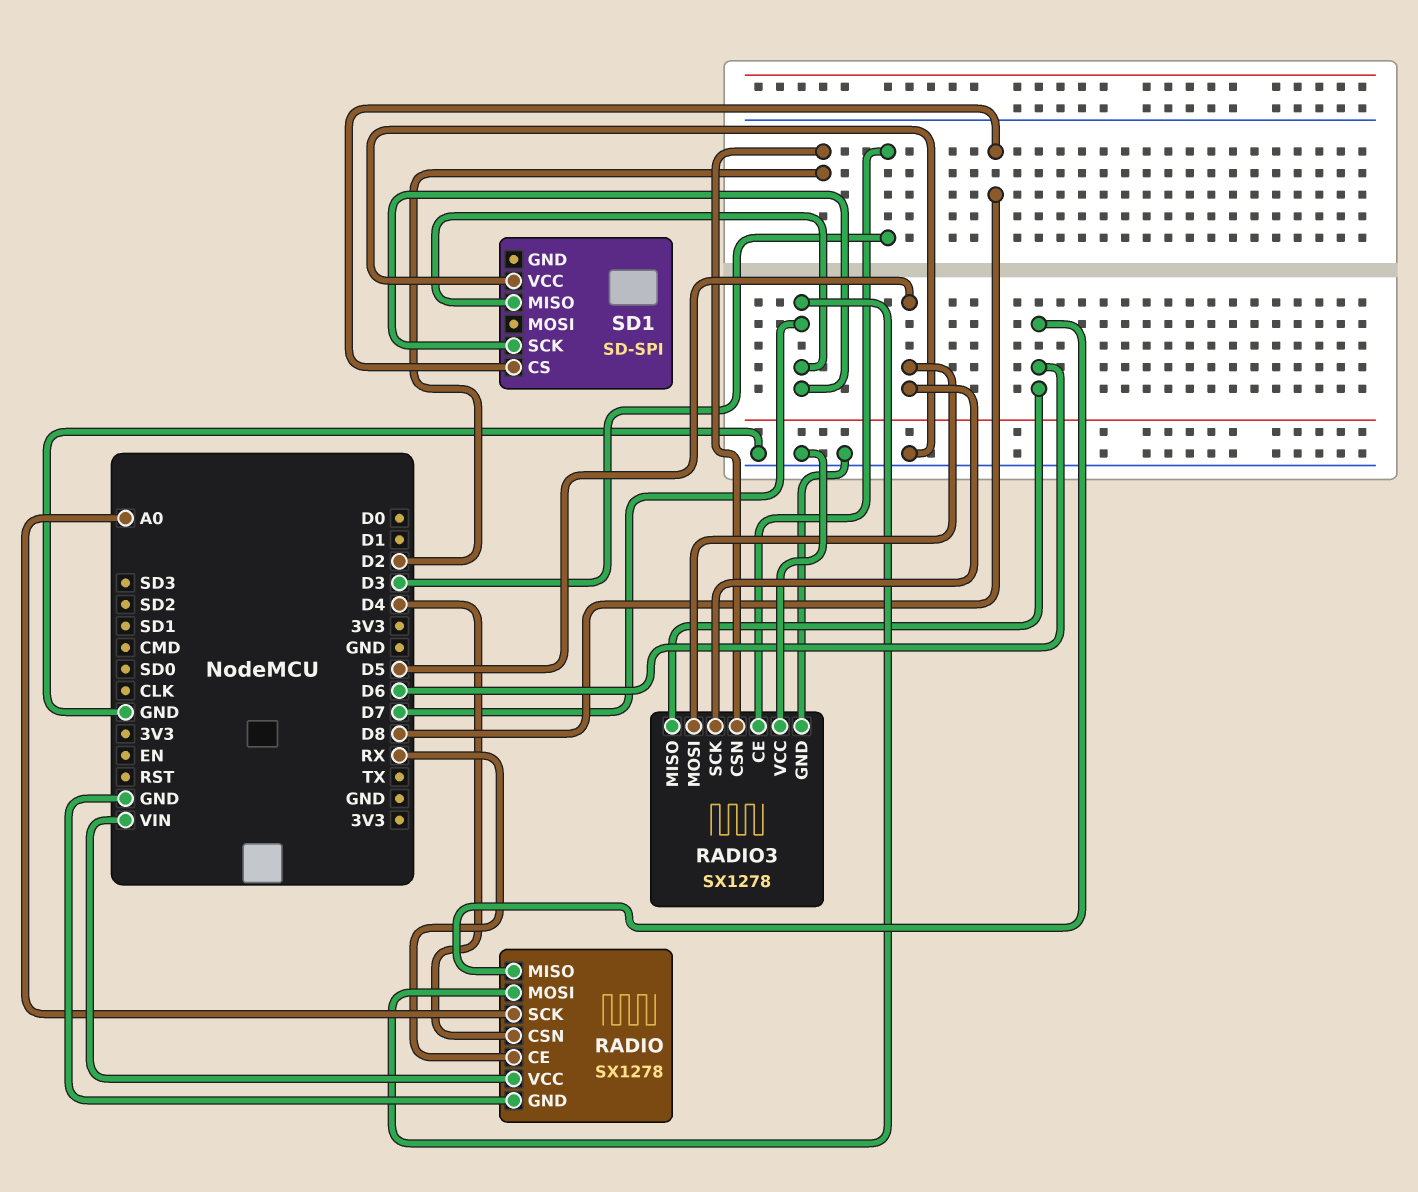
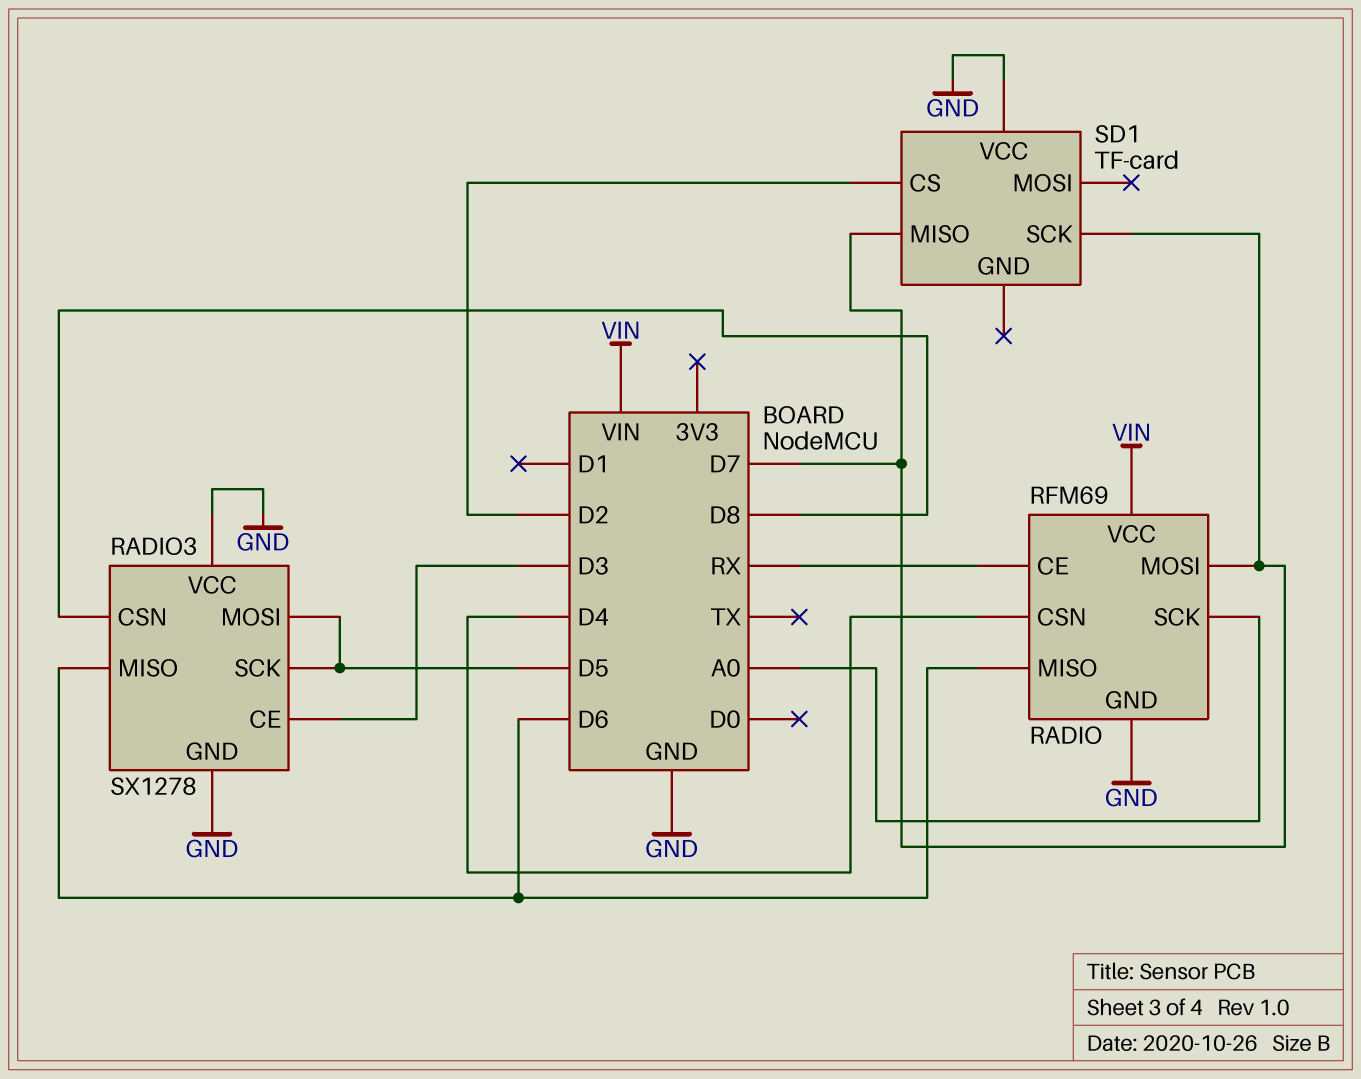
RADIO: SX1278 -> RFM69
RADIO3 pin CSN: D2 -> D8
SD1: SD-SPI -> TF-card
SD1 pin CS: D8 -> D2

